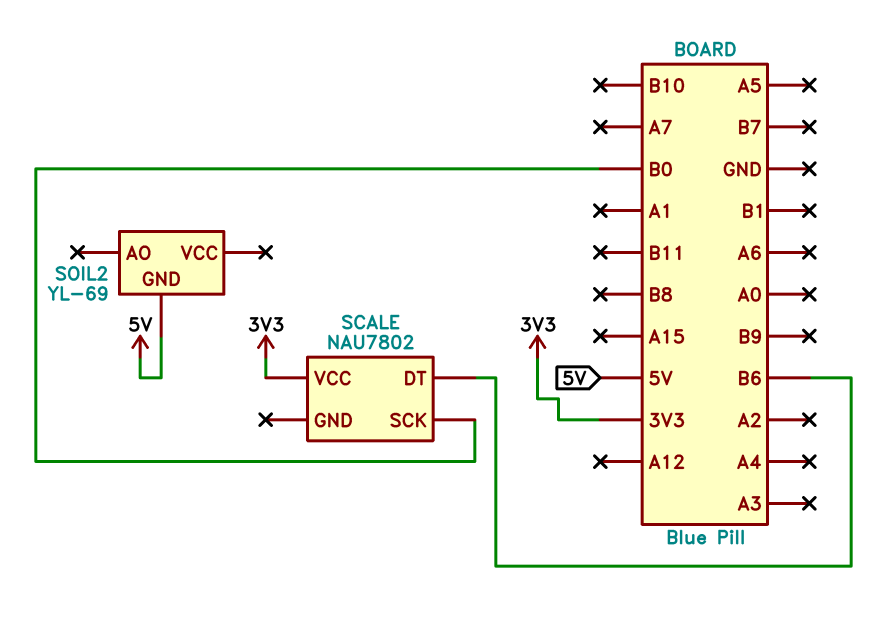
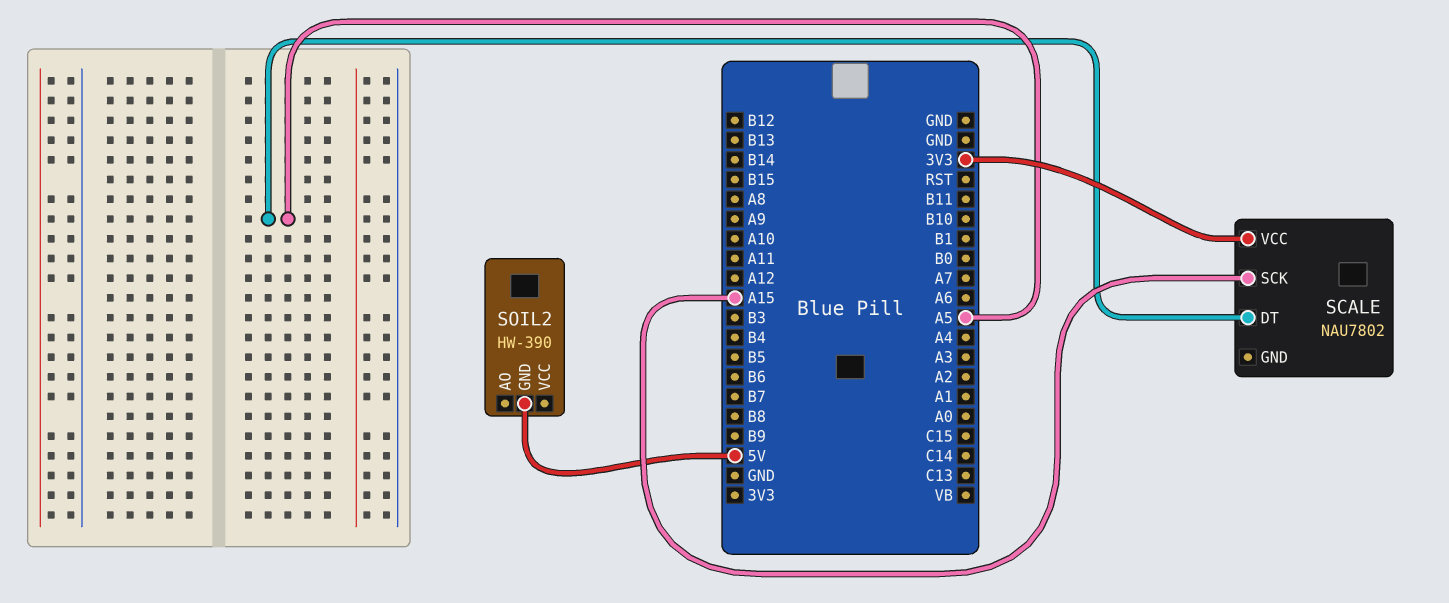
SCALE pin DT: B6 -> A5
SCALE pin SCK: B0 -> A15
SOIL2: YL-69 -> HW-390

